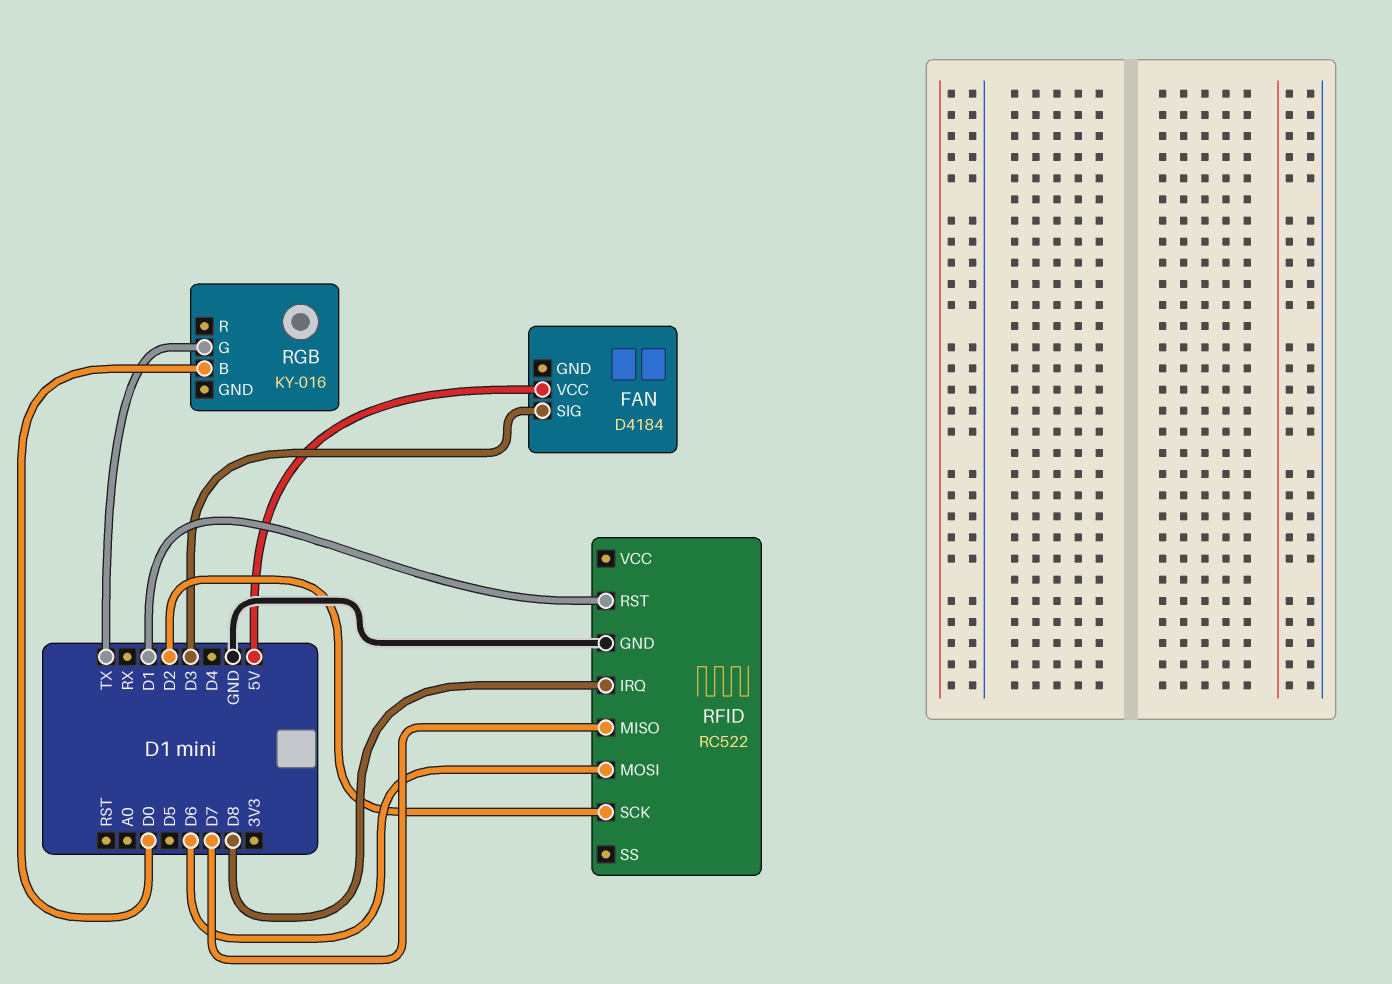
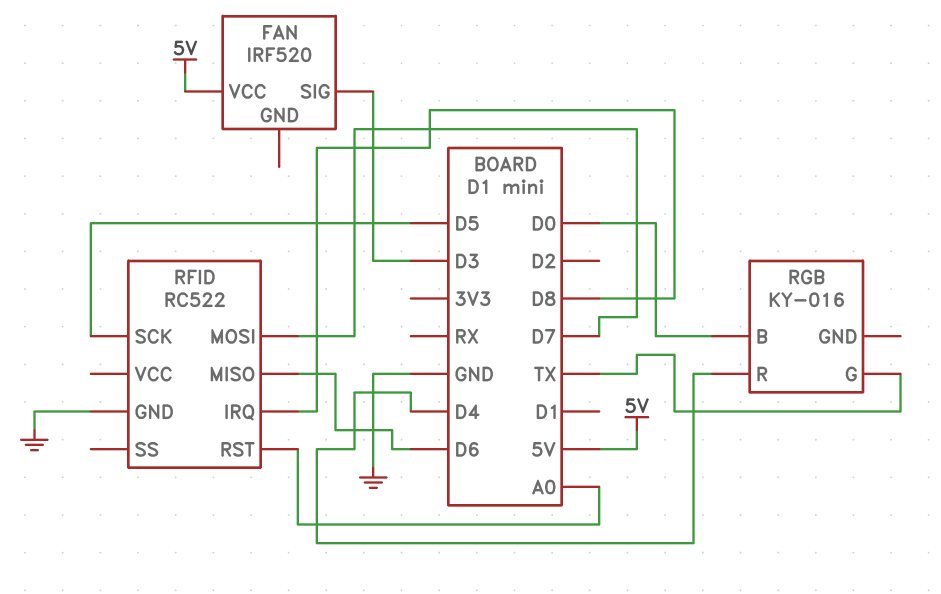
FAN: D4184 -> IRF520
RFID pin MISO: D7 -> D6
RFID pin MOSI: D6 -> D7
RFID pin RST: D1 -> A0
RFID pin SCK: D2 -> D5
RGB pin R: none -> D4

